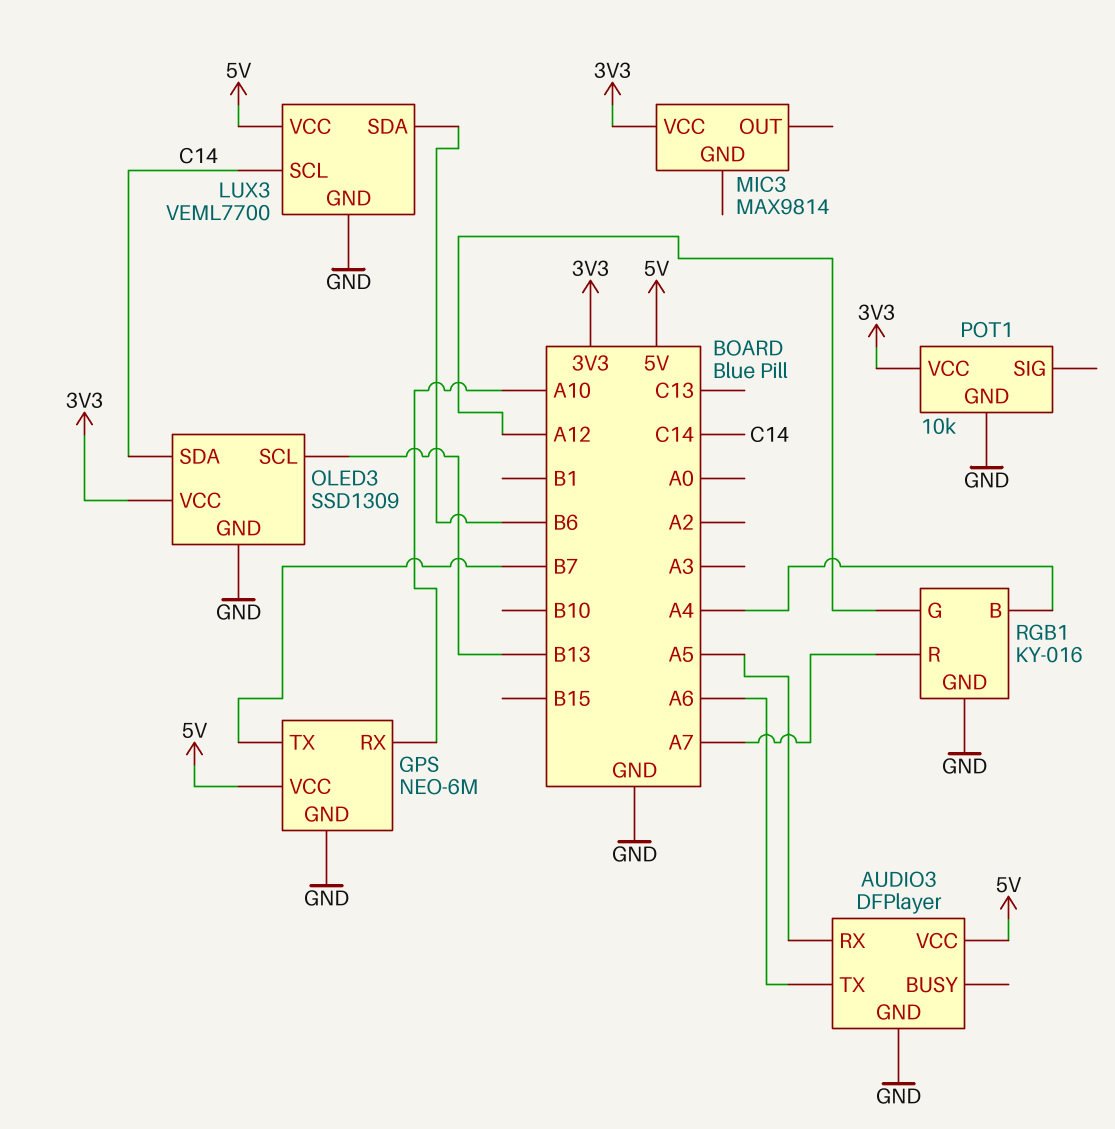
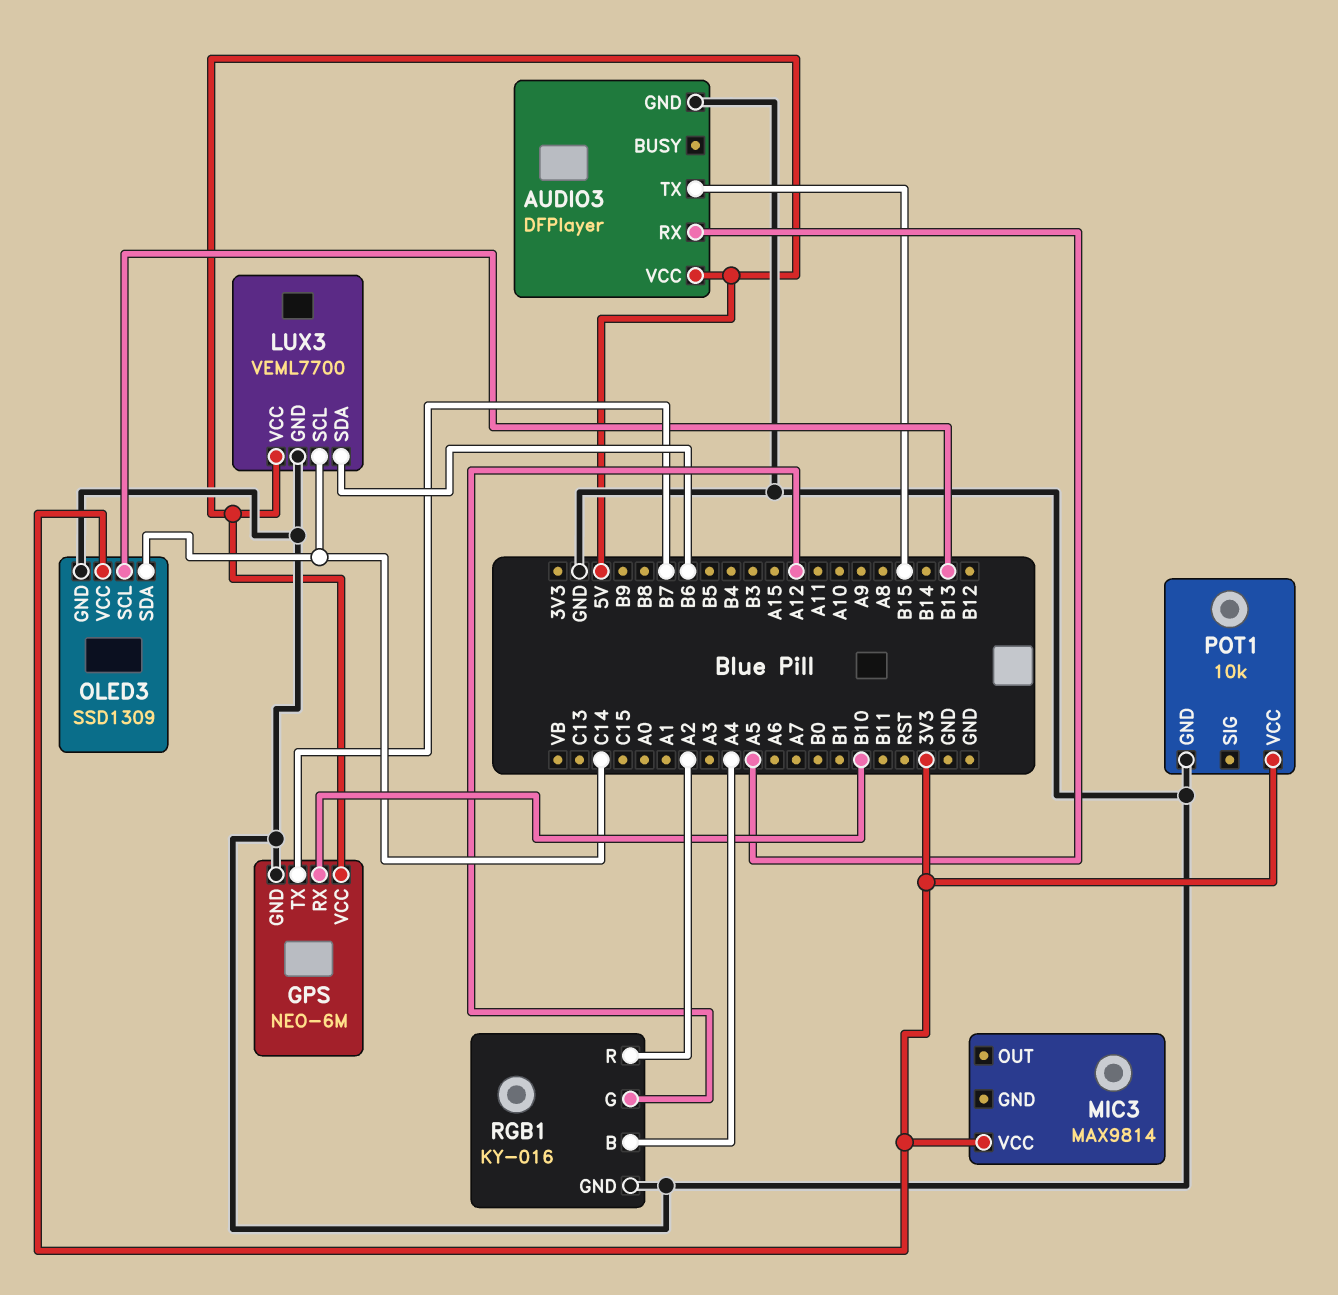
AUDIO3 pin TX: A6 -> B15
GPS pin RX: A10 -> B10
RGB1 pin R: A7 -> A2

